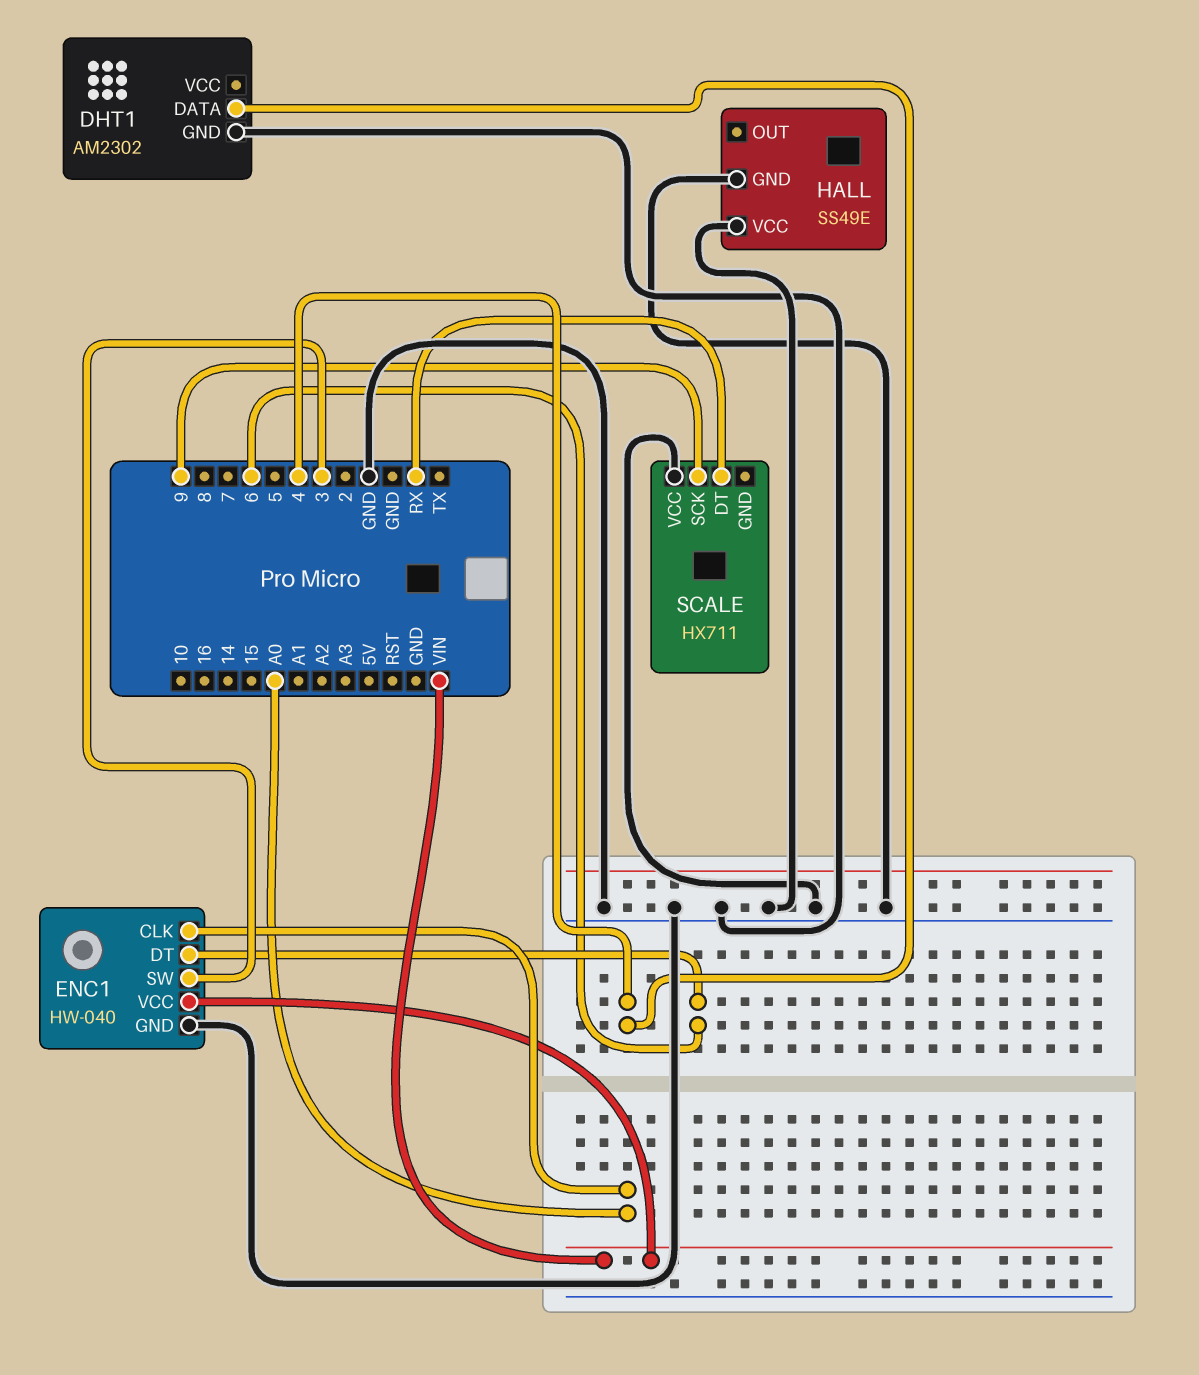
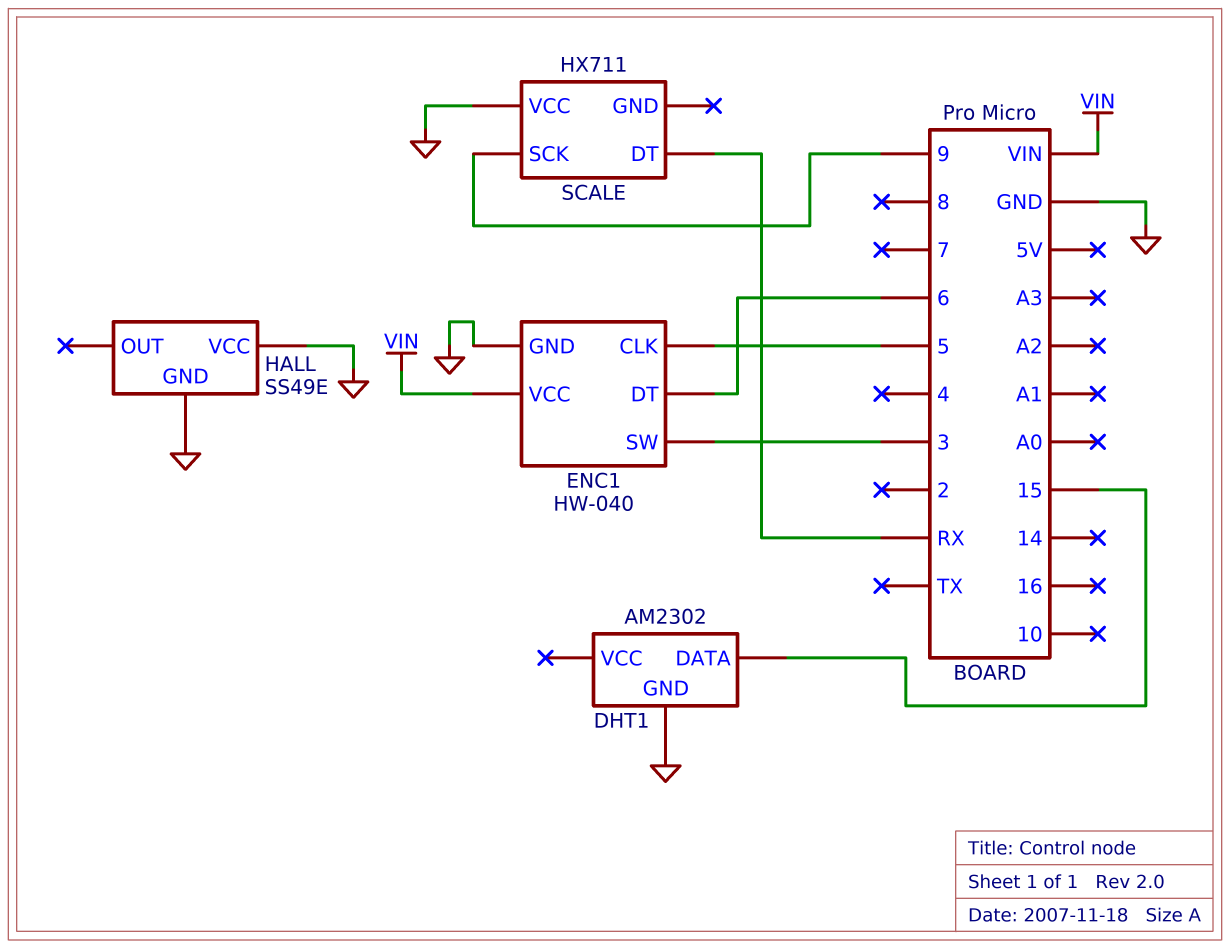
DHT1 pin DATA: 4 -> 15
ENC1 pin CLK: A0 -> 5

